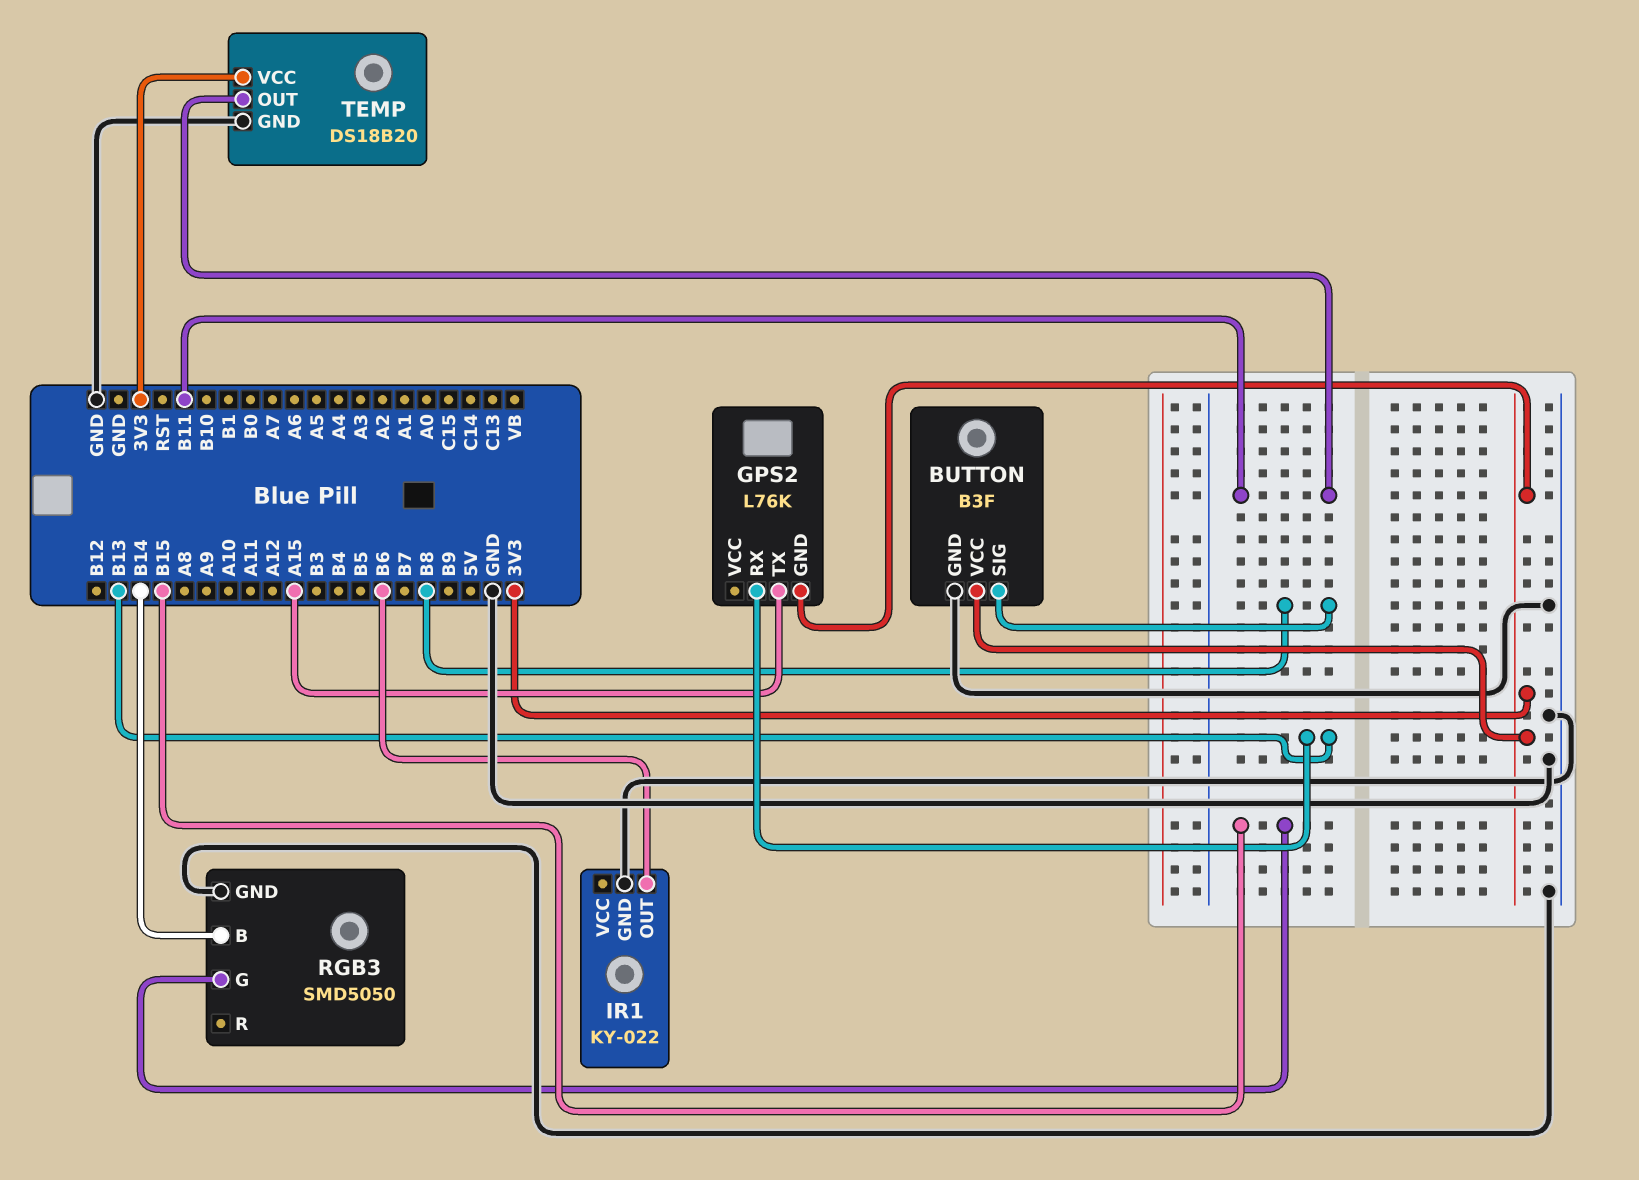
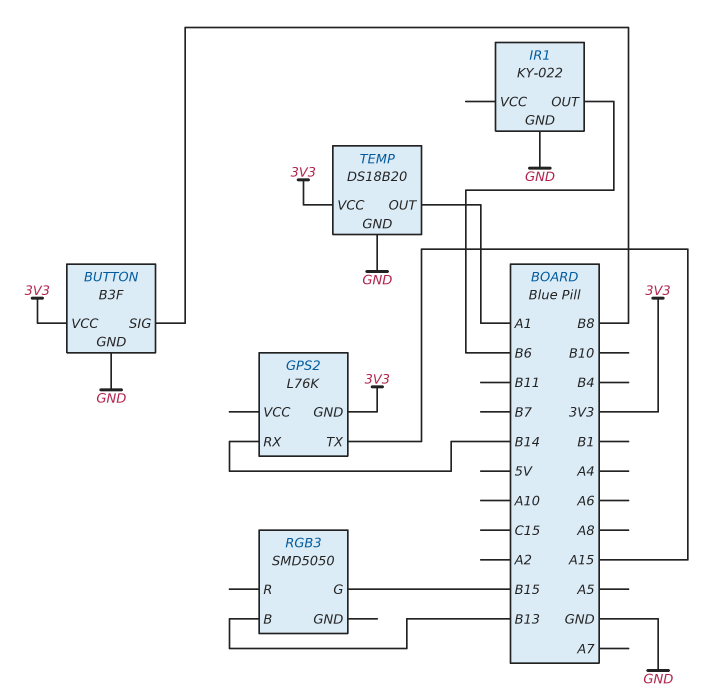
GPS2 pin RX: B13 -> B14
RGB3 pin B: B14 -> B13
RGB3 pin GND: GND -> none
TEMP pin OUT: B11 -> A1

